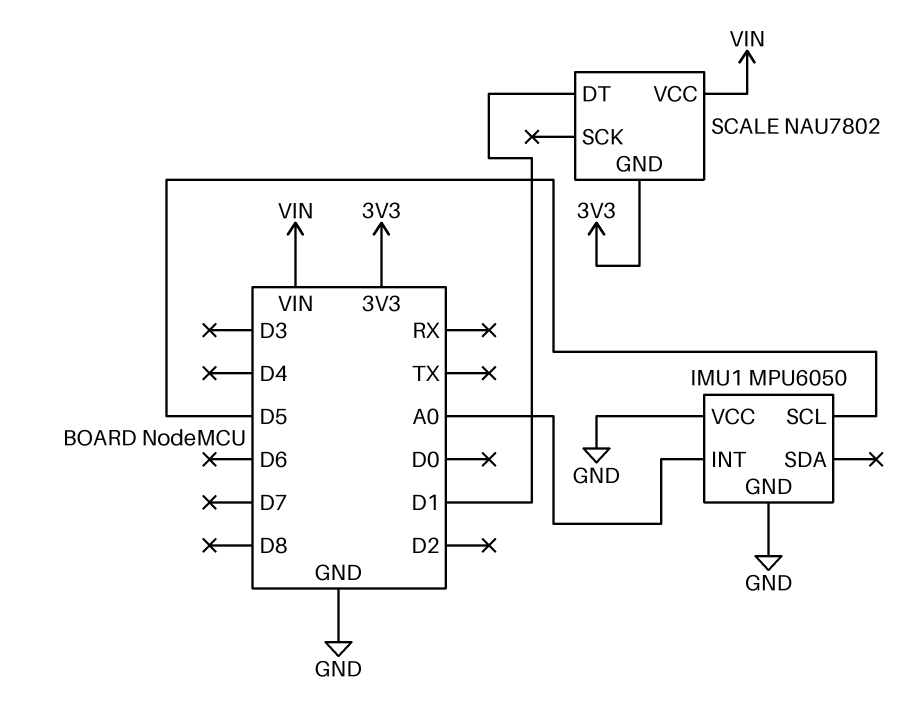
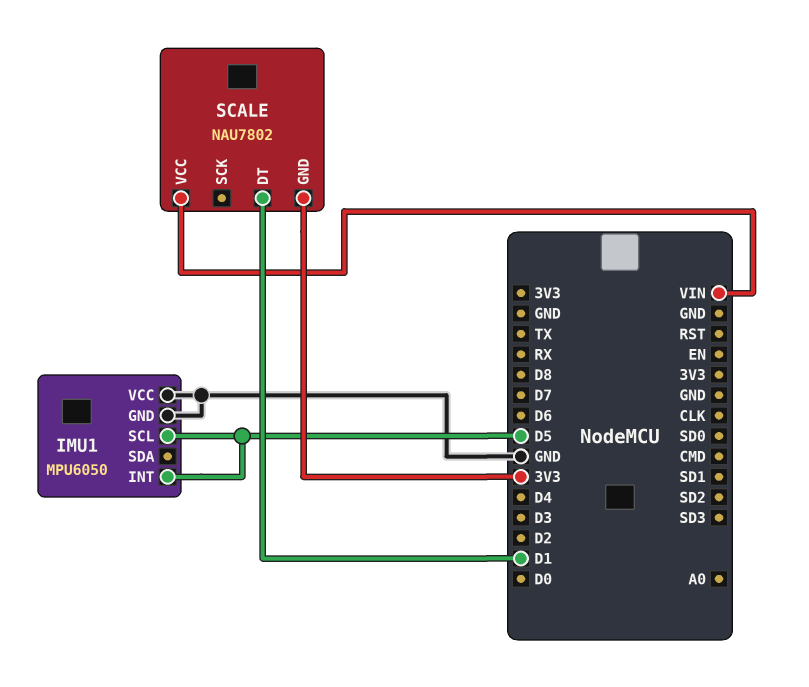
IMU1 pin INT: A0 -> D5

